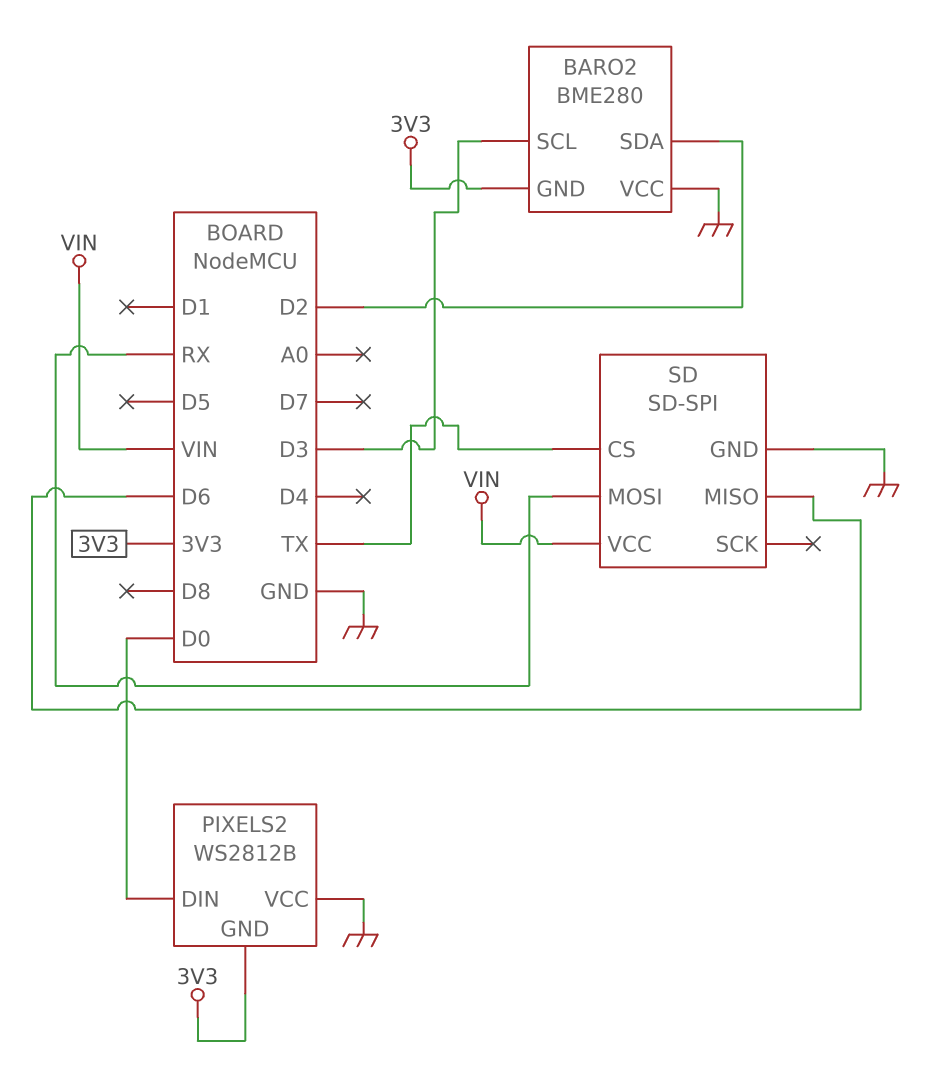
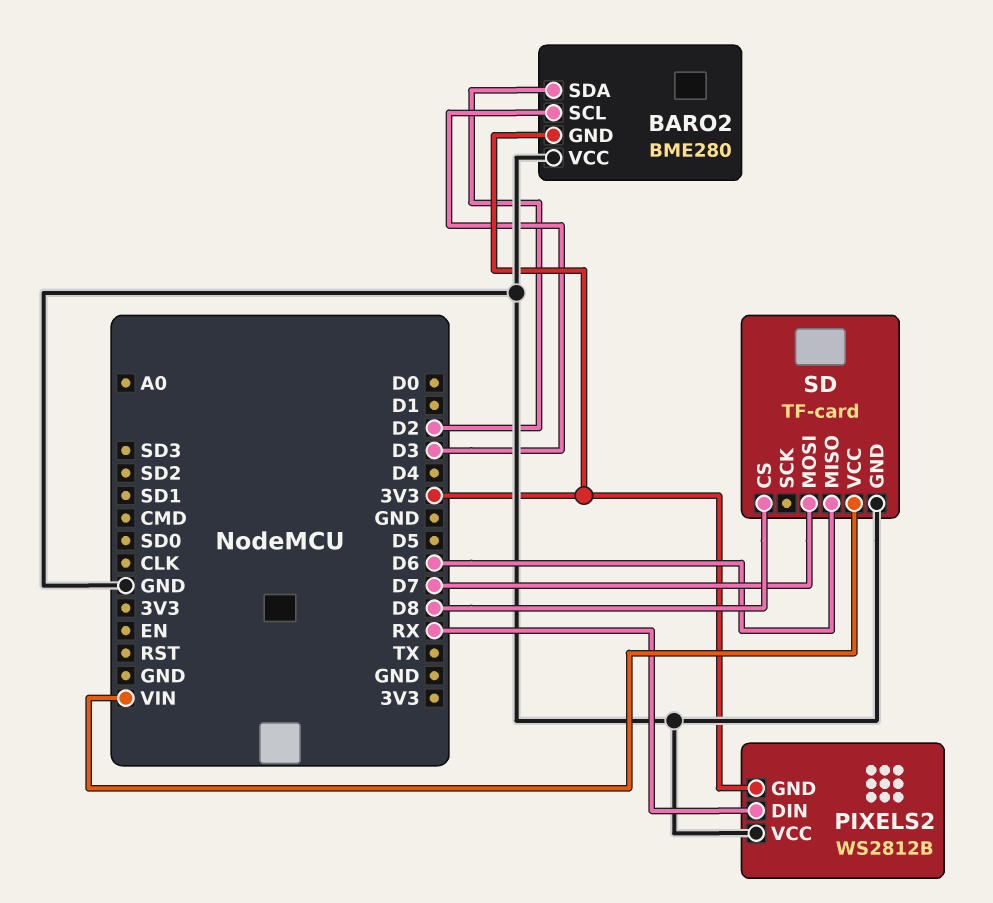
PIXELS2 pin DIN: D0 -> RX
SD: SD-SPI -> TF-card
SD pin CS: TX -> D8
SD pin MOSI: RX -> D7

